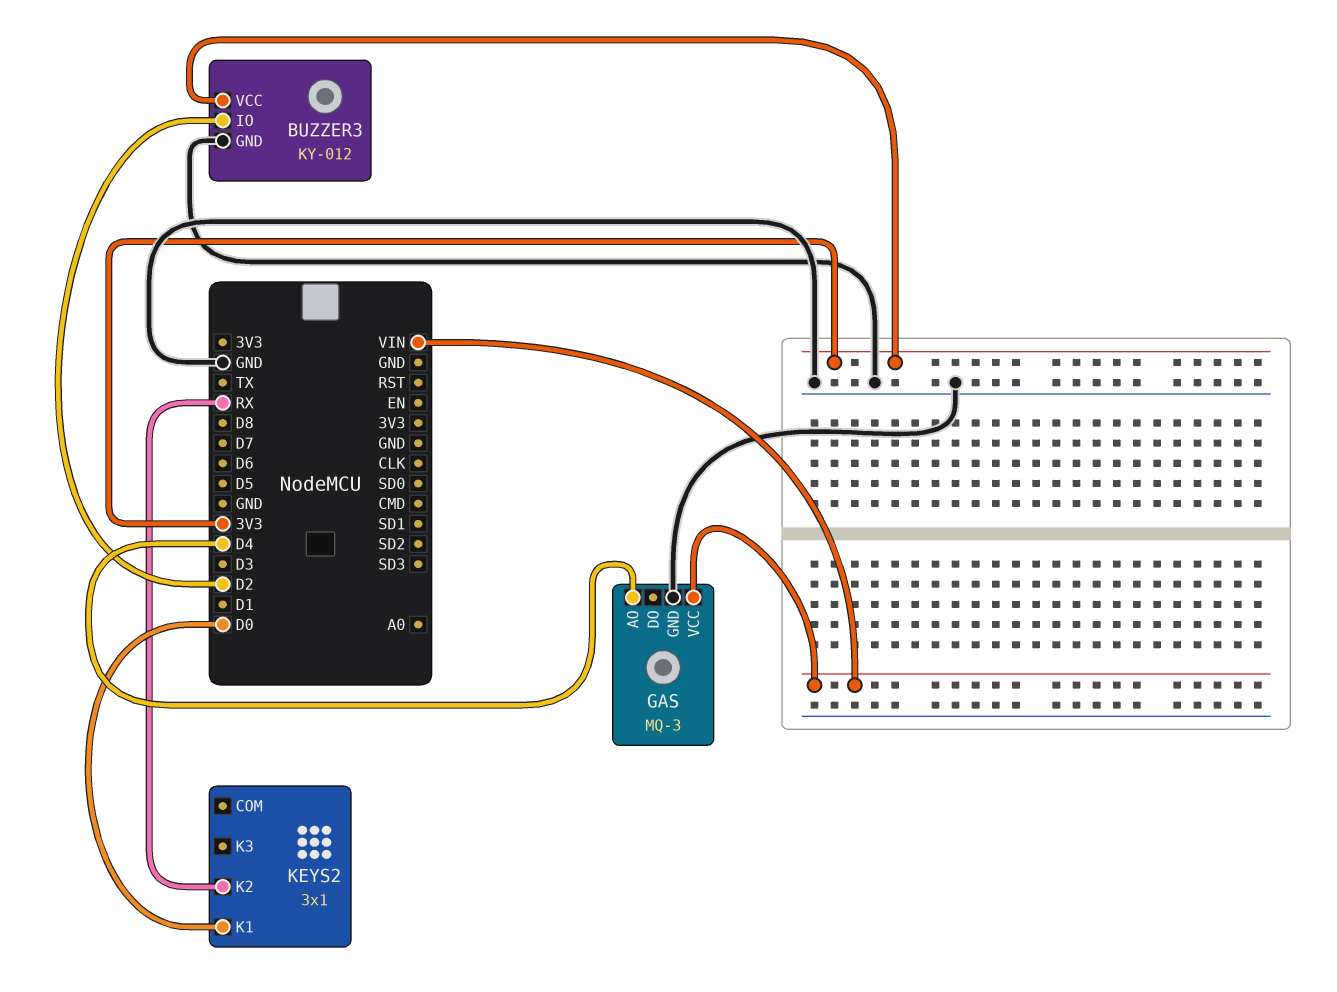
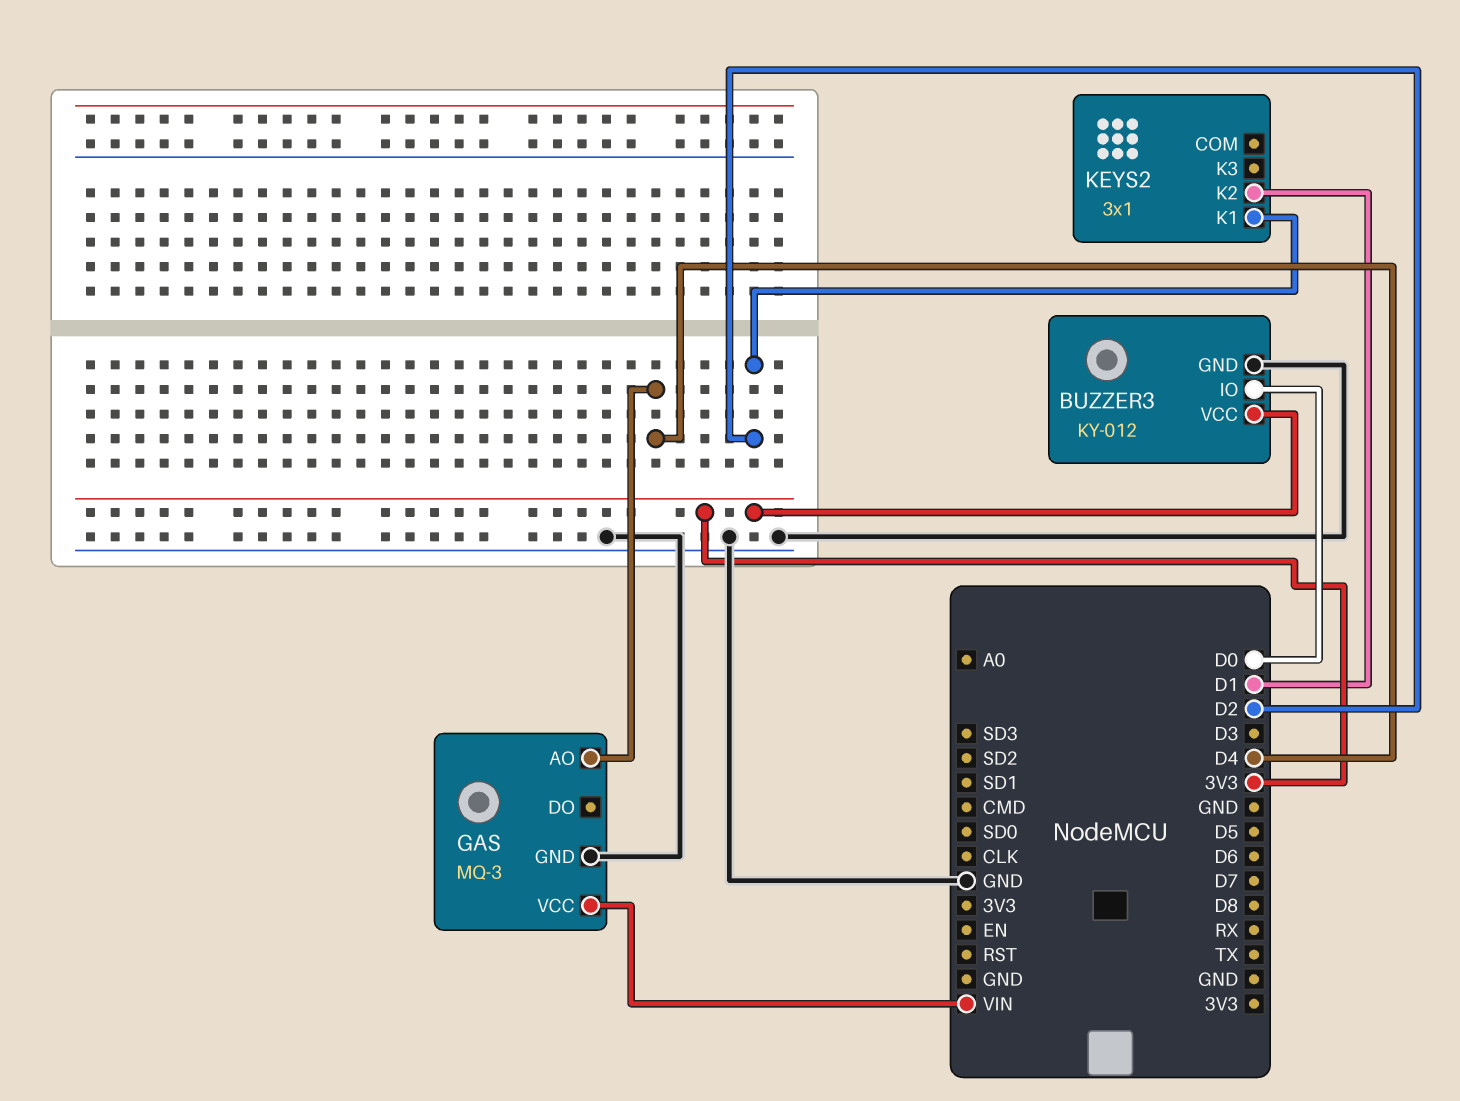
BUZZER3 pin IO: D2 -> D0
KEYS2 pin K1: D0 -> D2
KEYS2 pin K2: RX -> D1

